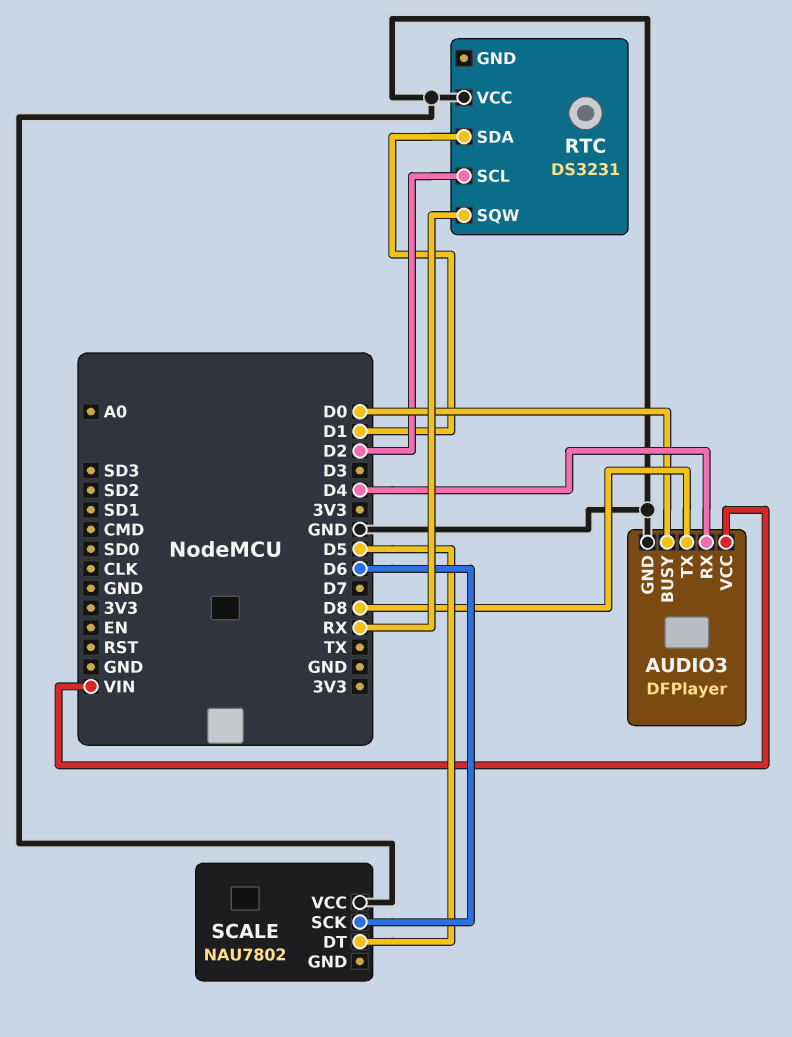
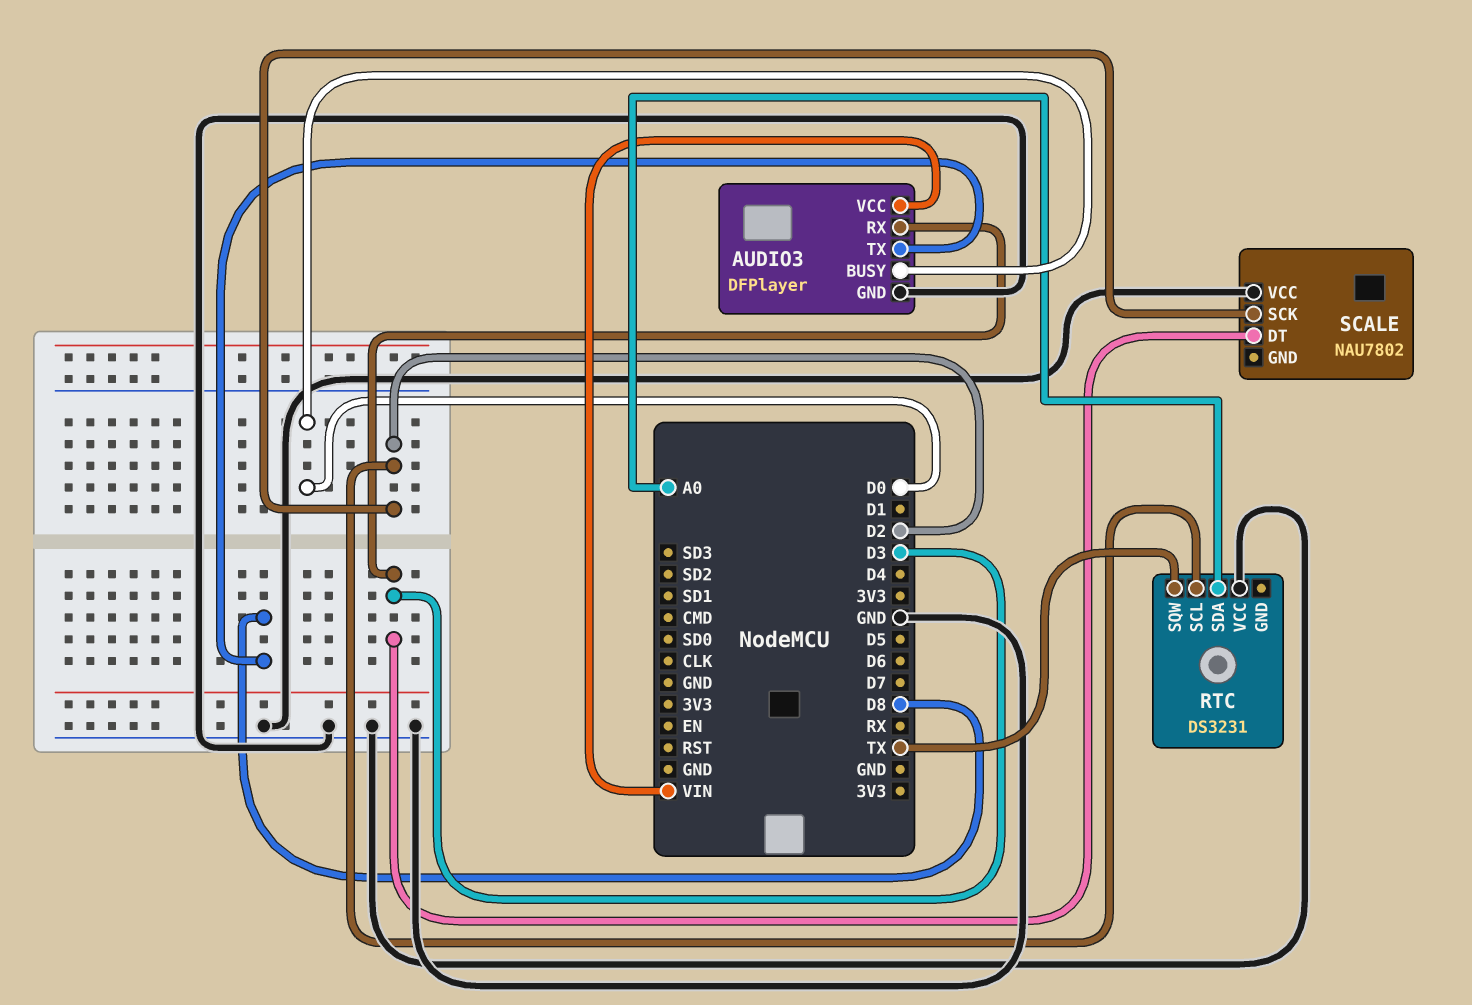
AUDIO3 pin RX: D4 -> D3
RTC pin SDA: D1 -> A0
RTC pin SQW: RX -> TX
SCALE pin DT: D5 -> D3
SCALE pin SCK: D6 -> D2

